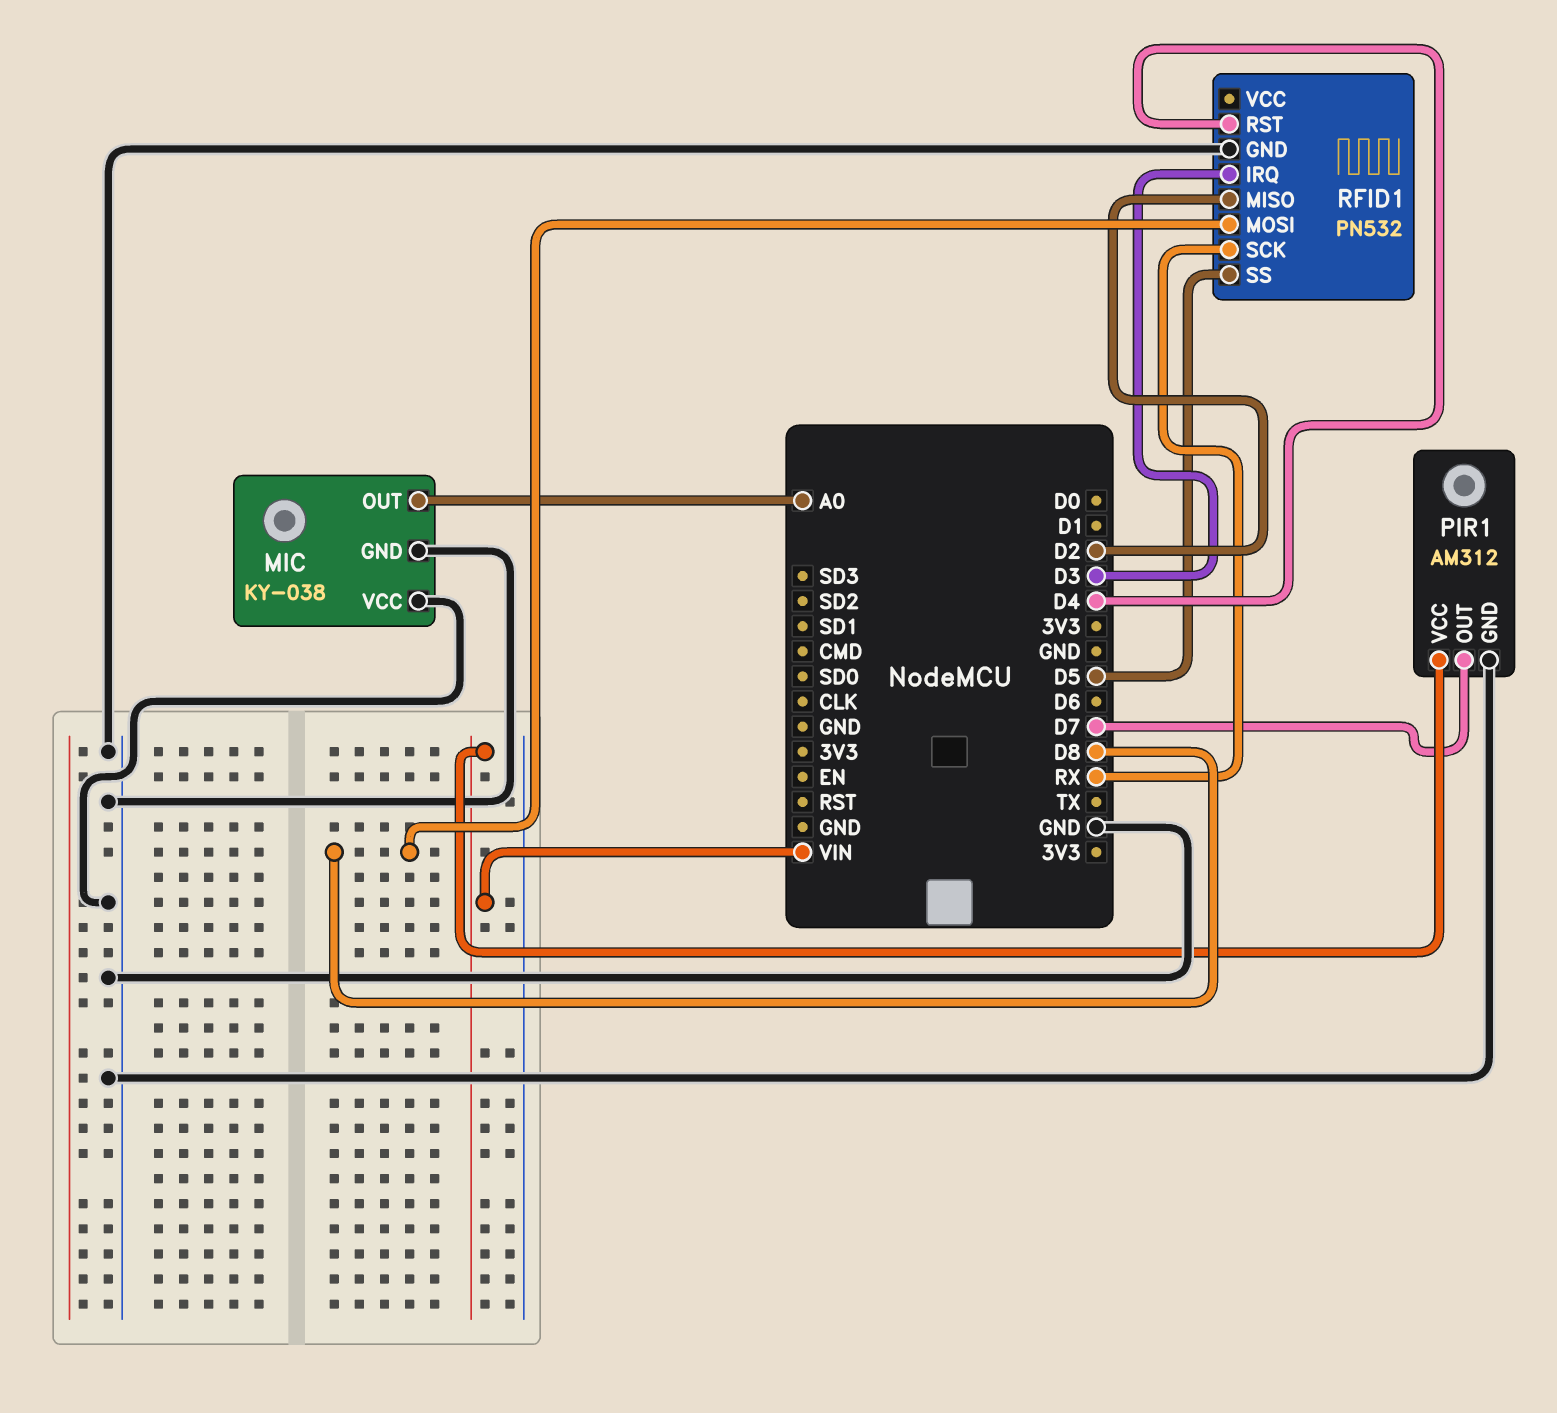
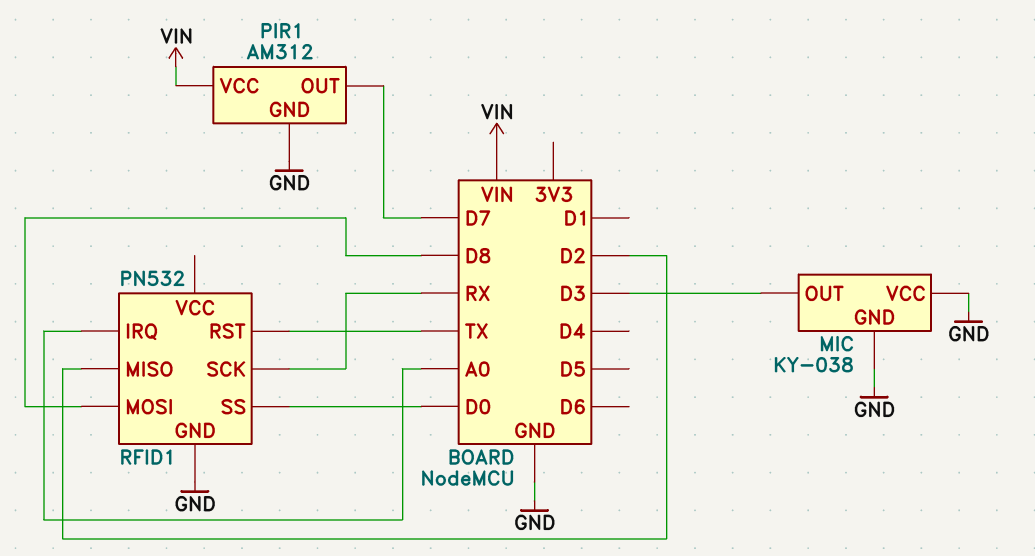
MIC pin OUT: A0 -> D3
RFID1 pin IRQ: D3 -> A0
RFID1 pin RST: D4 -> TX
RFID1 pin SS: D5 -> D0

